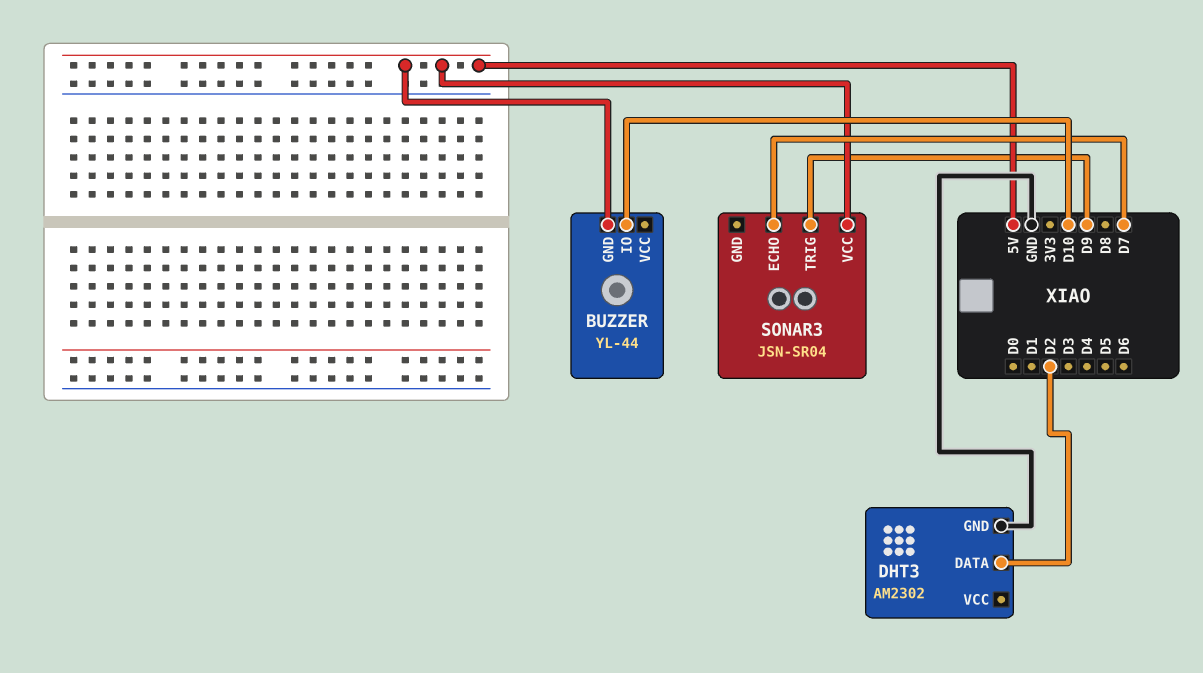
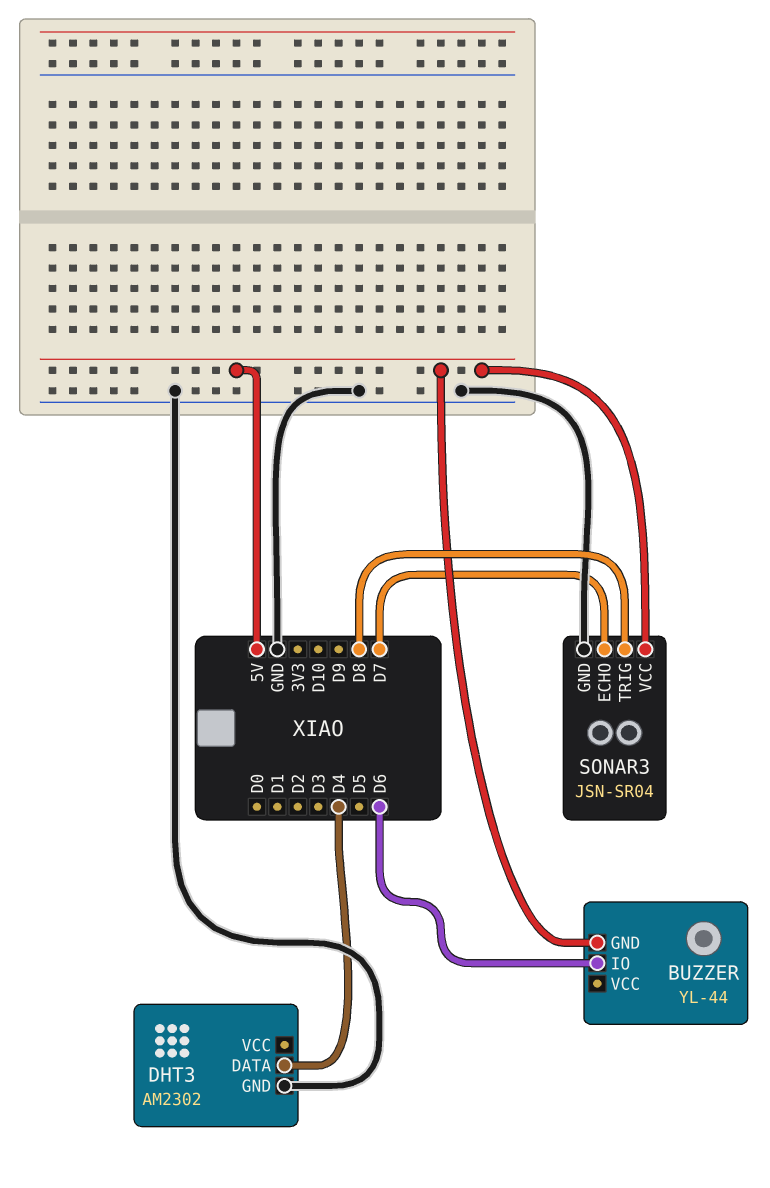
BUZZER pin IO: D10 -> D6
DHT3 pin DATA: D2 -> D4
SONAR3 pin GND: none -> GND
SONAR3 pin TRIG: D9 -> D8

